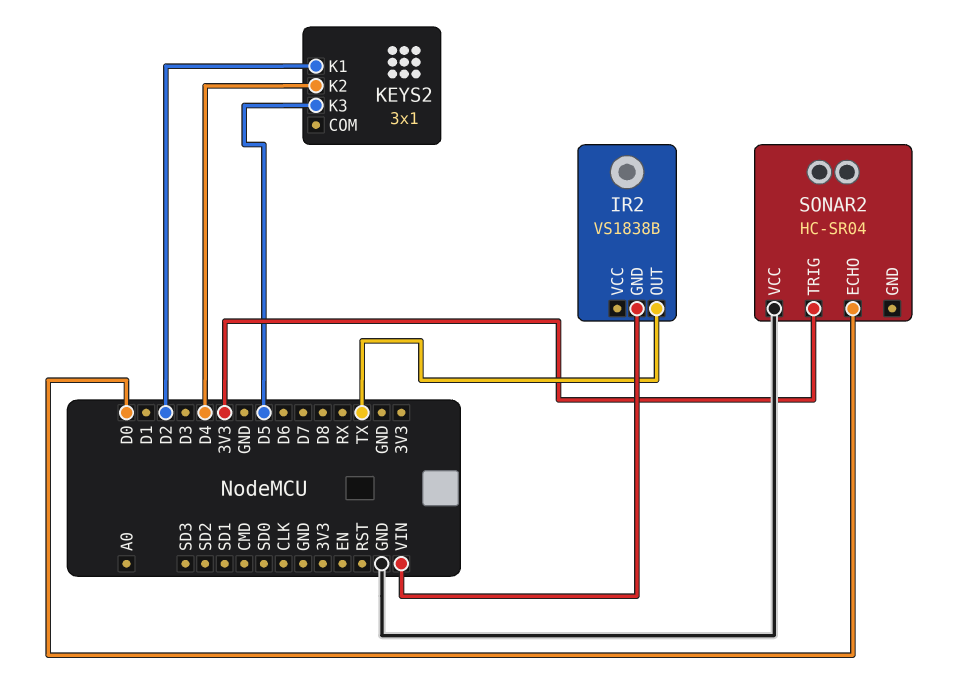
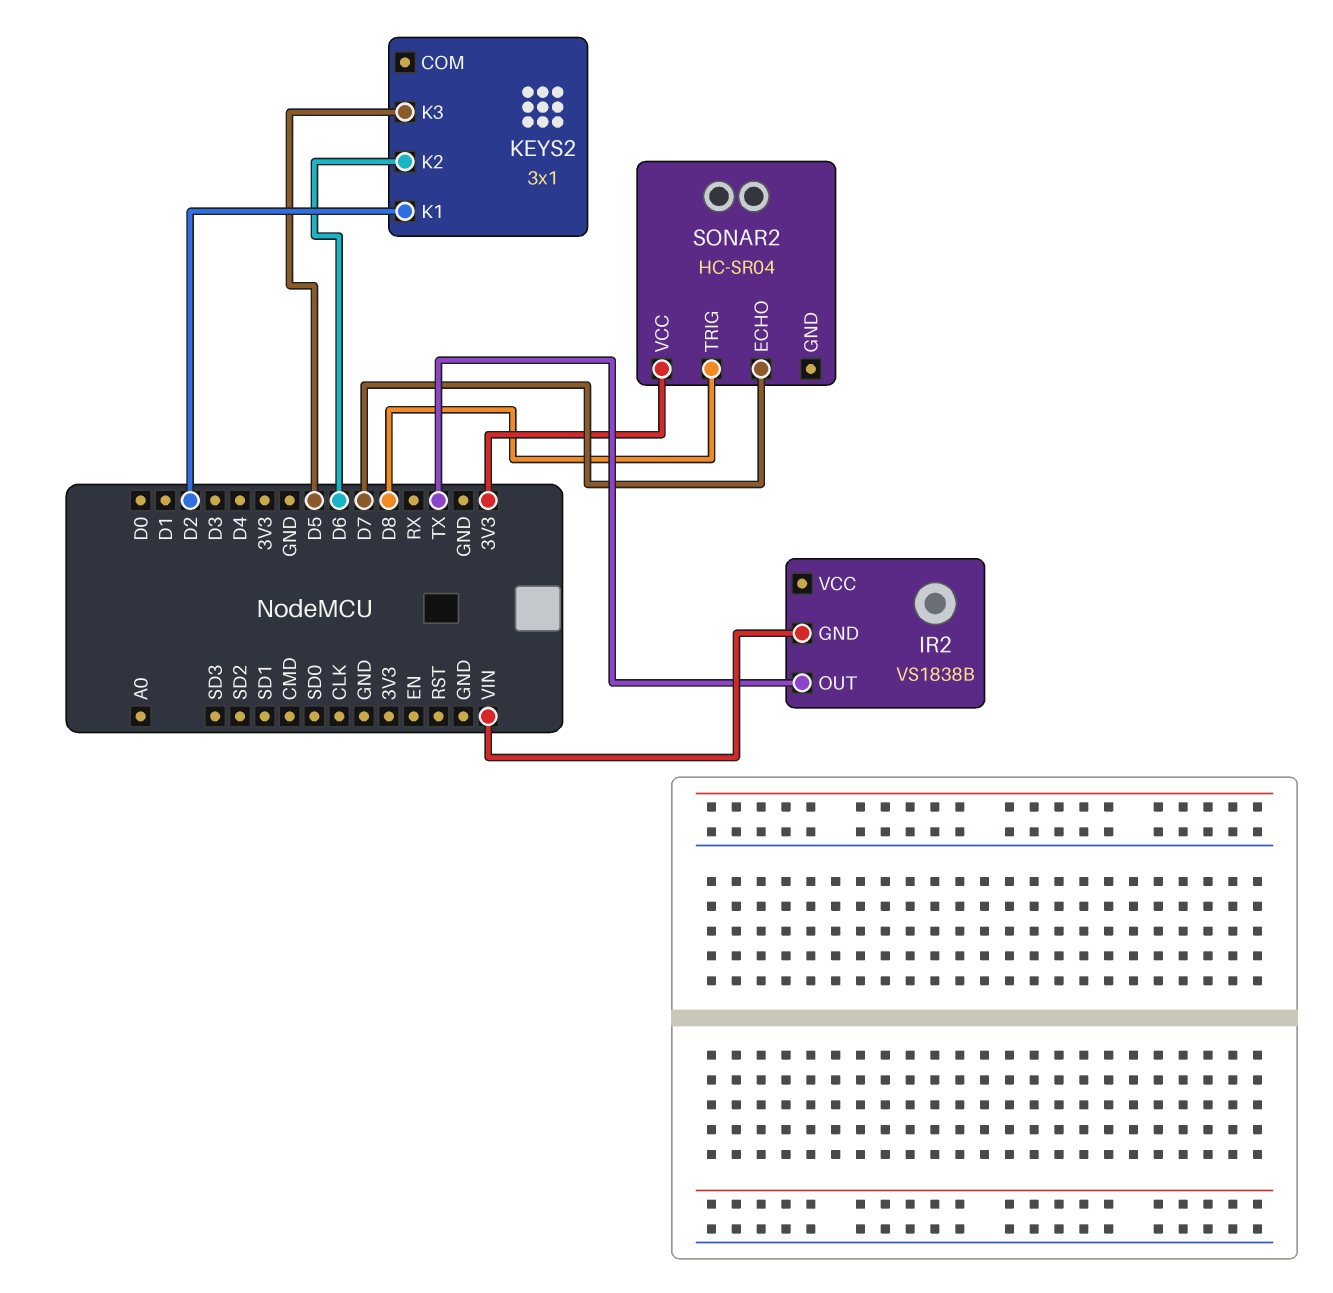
KEYS2 pin K2: D4 -> D6
SONAR2 pin ECHO: D0 -> D7
SONAR2 pin TRIG: 3V3 -> D8
SONAR2 pin VCC: GND -> 3V3

